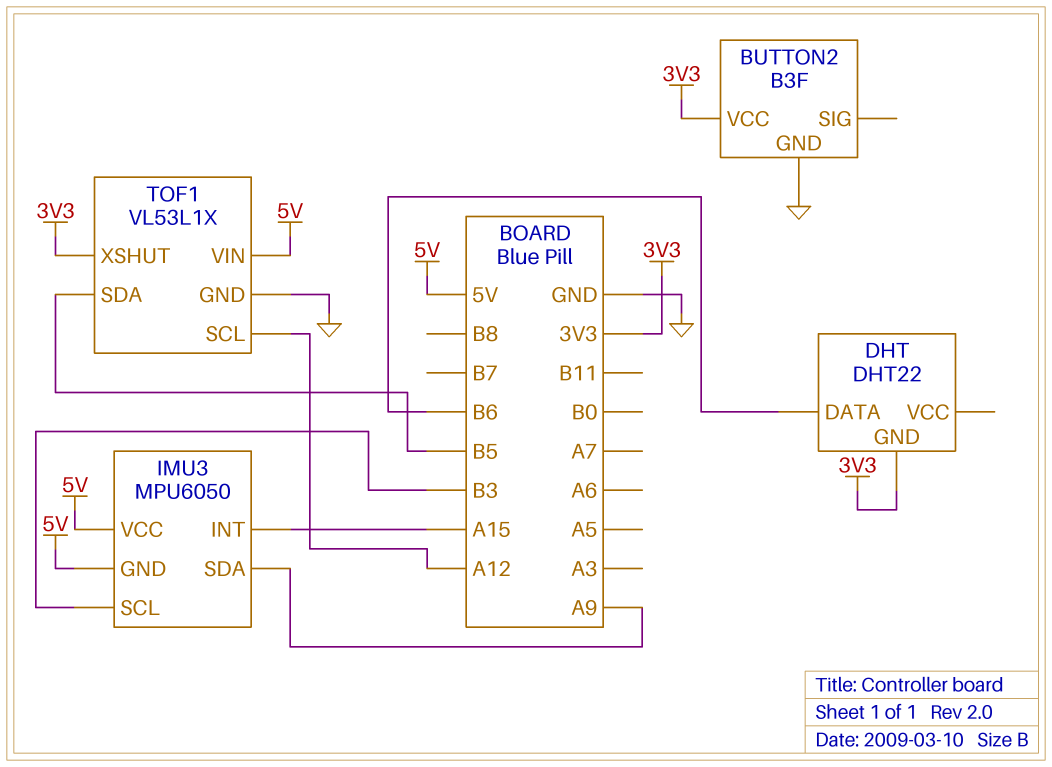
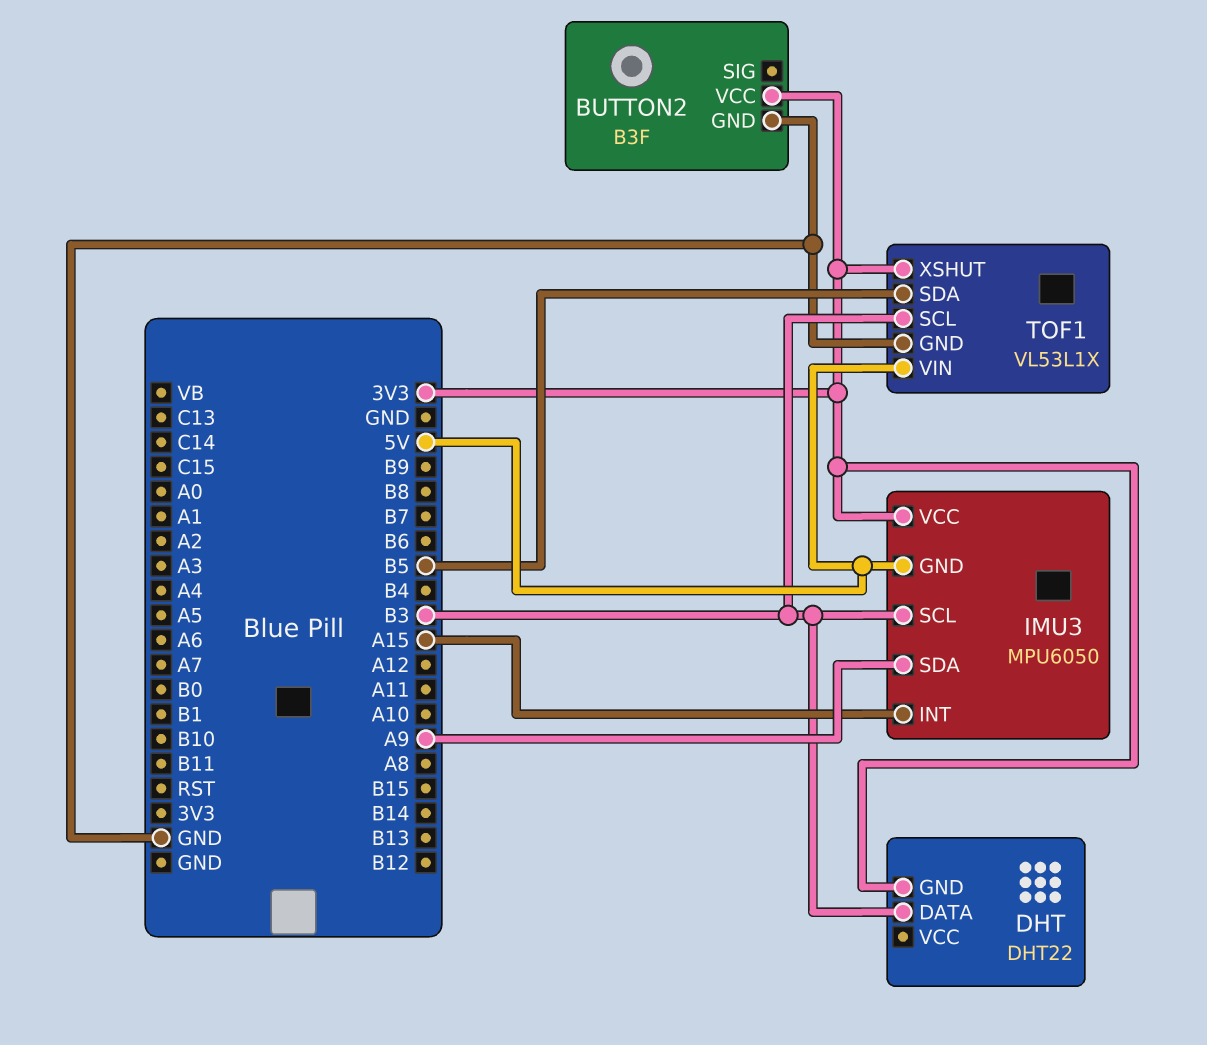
DHT pin DATA: B6 -> B3
IMU3 pin VCC: 5V -> 3V3
TOF1 pin SCL: A12 -> B3

